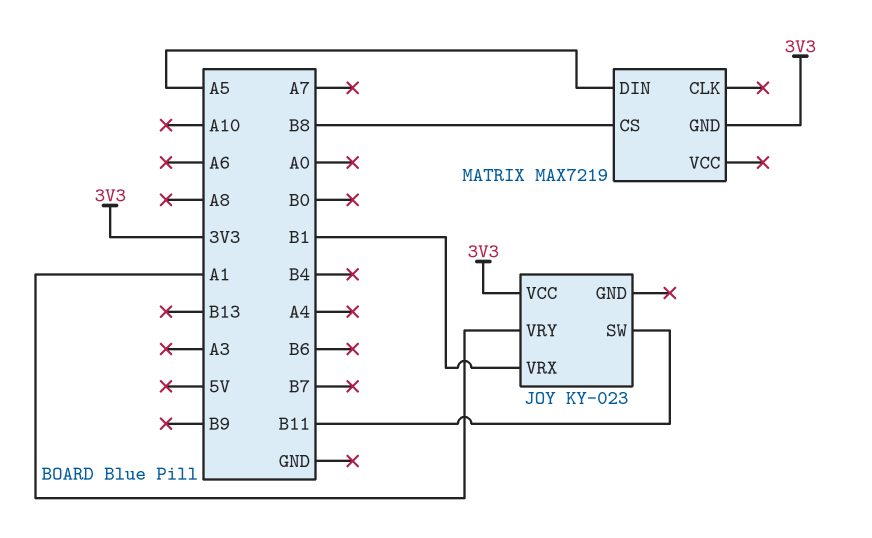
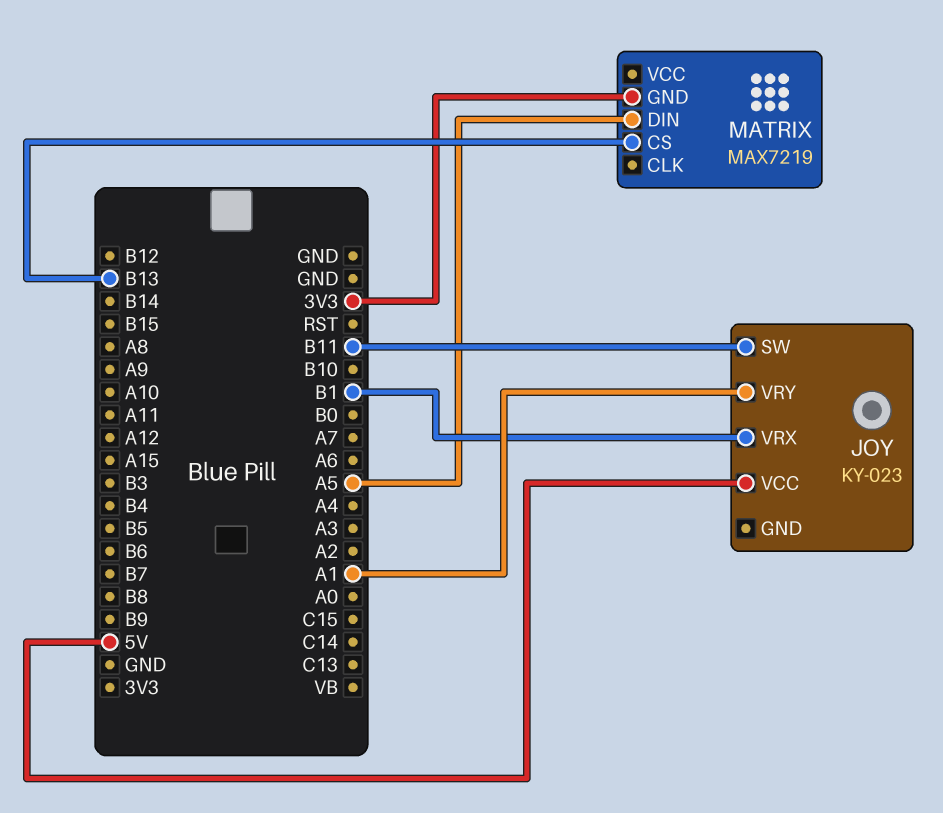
JOY pin VCC: 3V3 -> 5V
MATRIX pin CS: B8 -> B13

